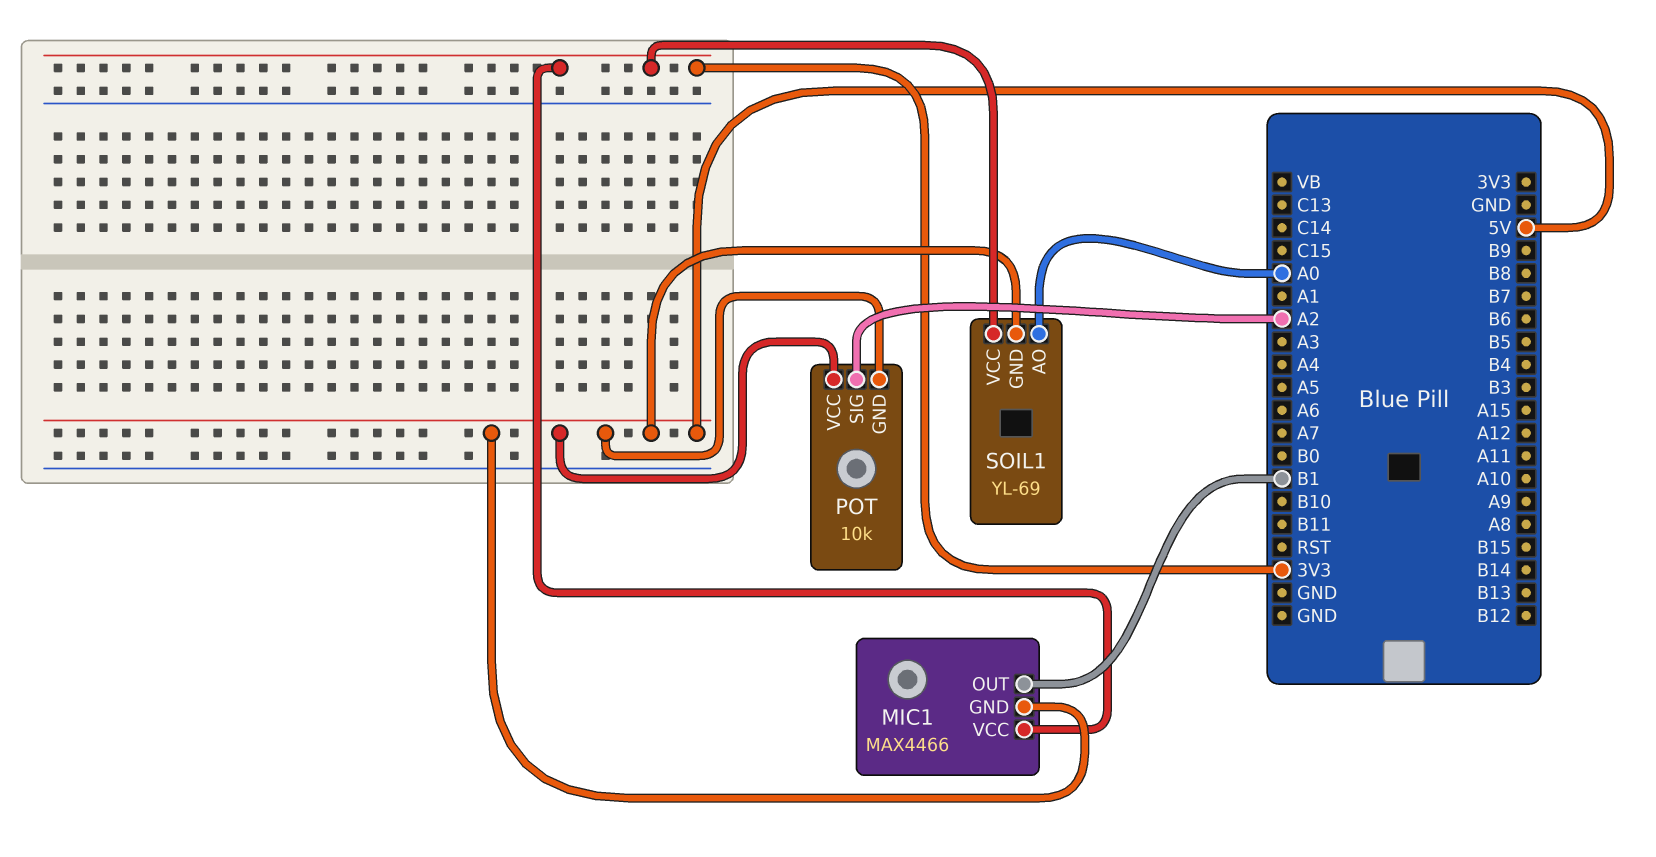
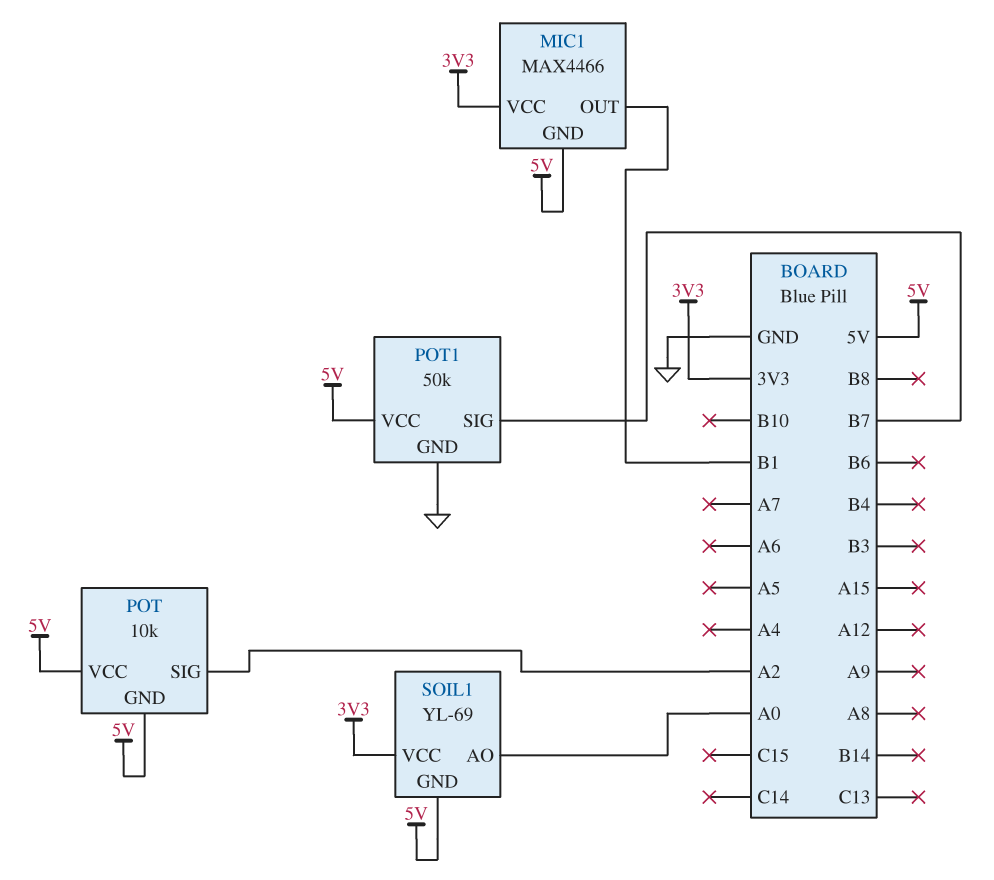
POT1: none -> 50k
POT1 pin GND: none -> GND
POT1 pin SIG: none -> B7
POT1 pin VCC: none -> 5V

